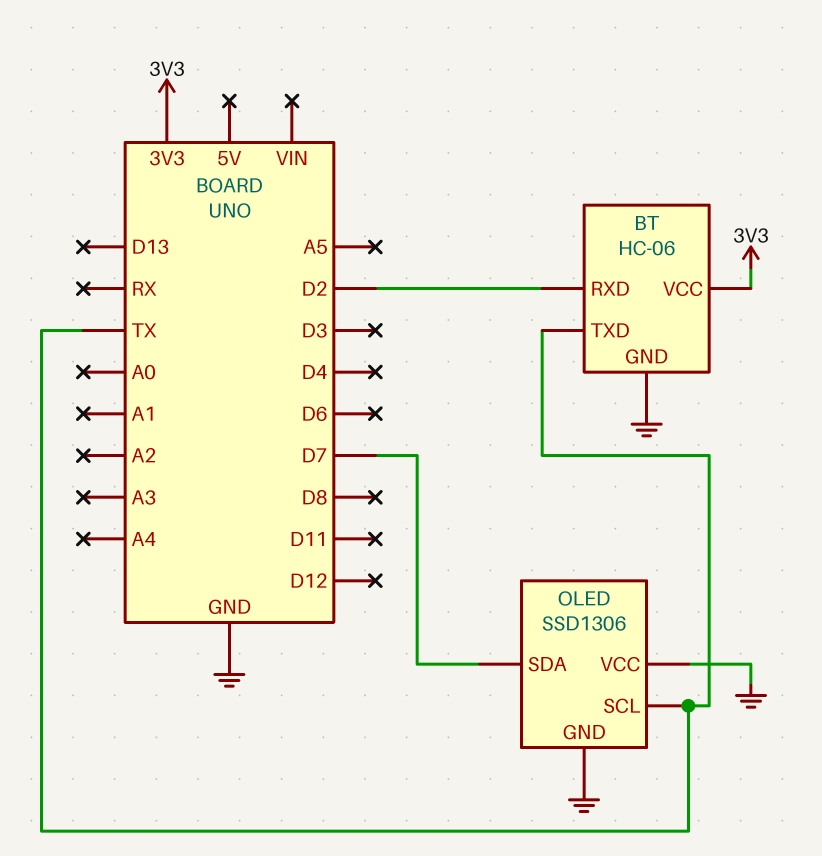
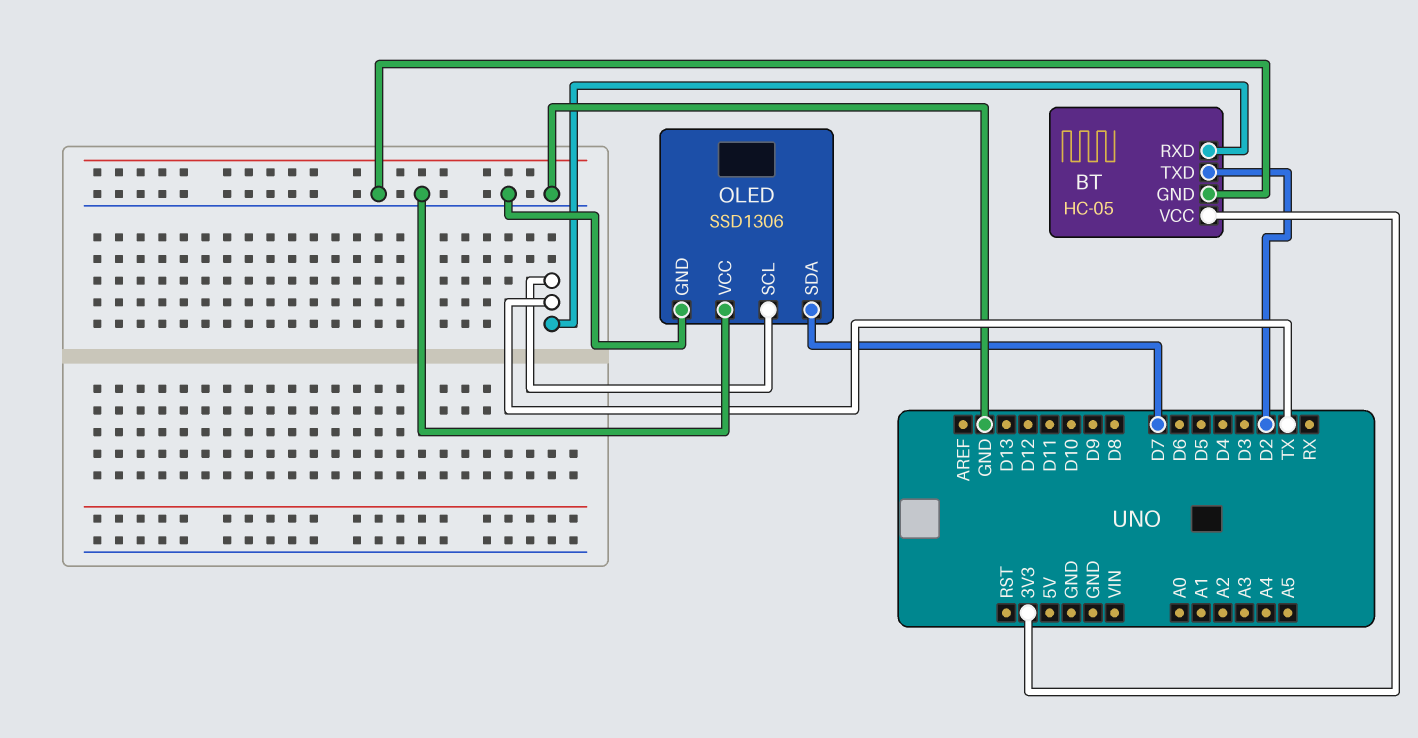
BT: HC-06 -> HC-05
BT pin RXD: D2 -> TX
BT pin TXD: TX -> D2

